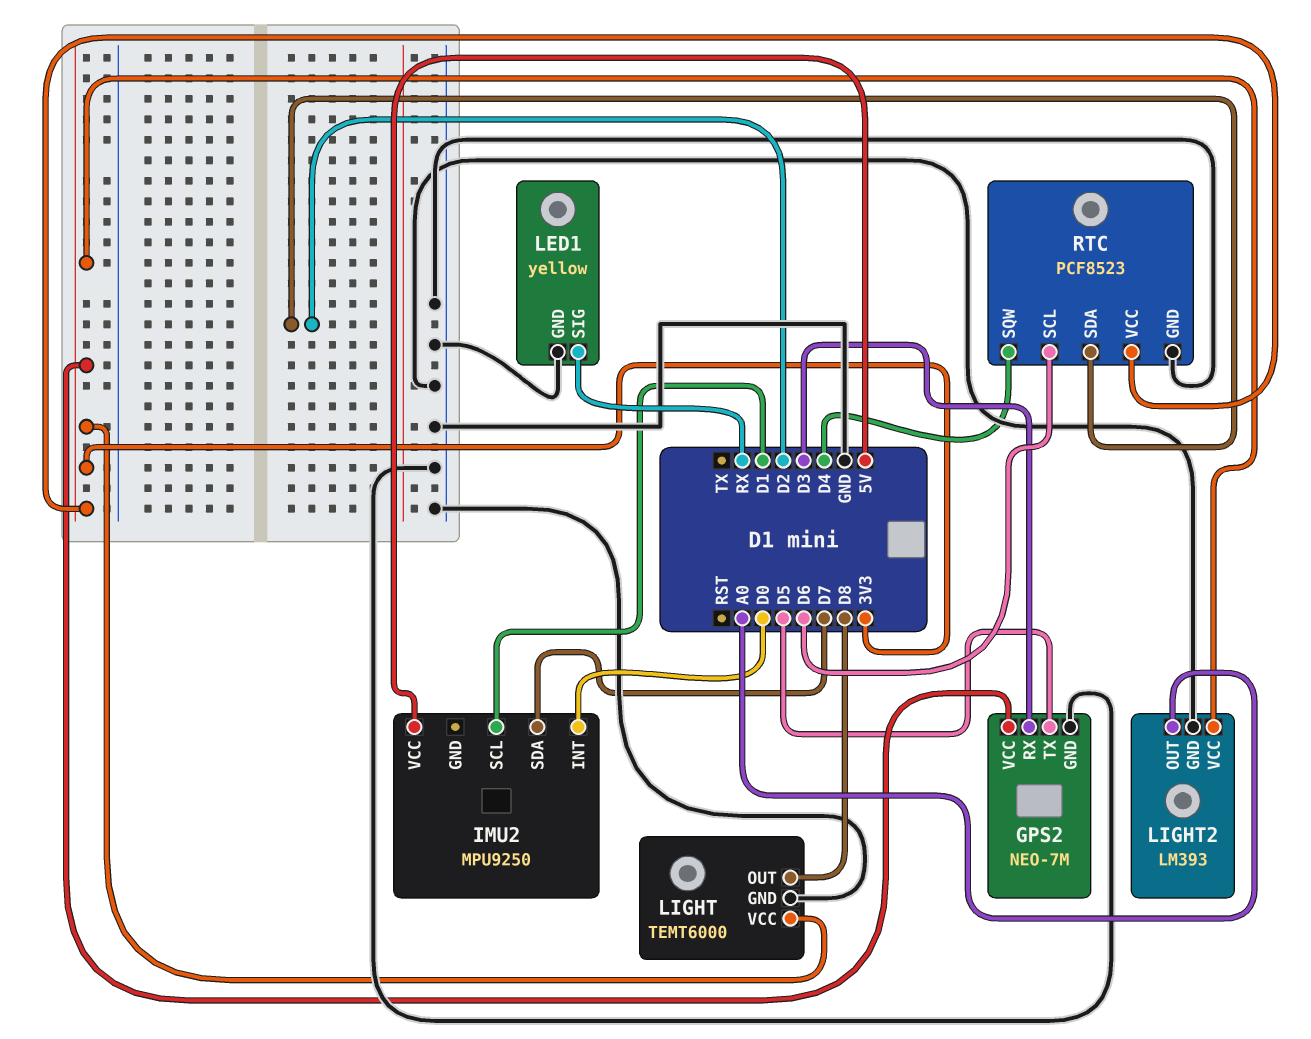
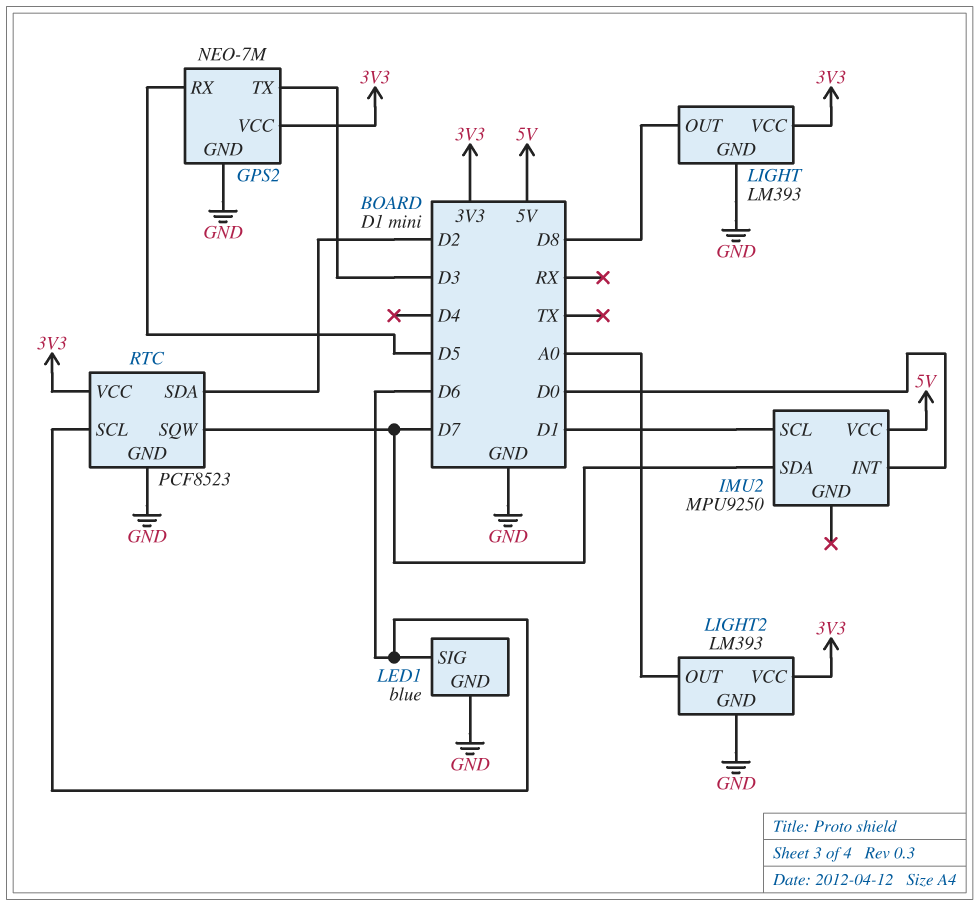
GPS2 pin RX: D3 -> D5
GPS2 pin TX: D5 -> D3
LED1: yellow -> blue
LED1 pin SIG: RX -> D6
LIGHT: TEMT6000 -> LM393
RTC pin SQW: D4 -> D7

